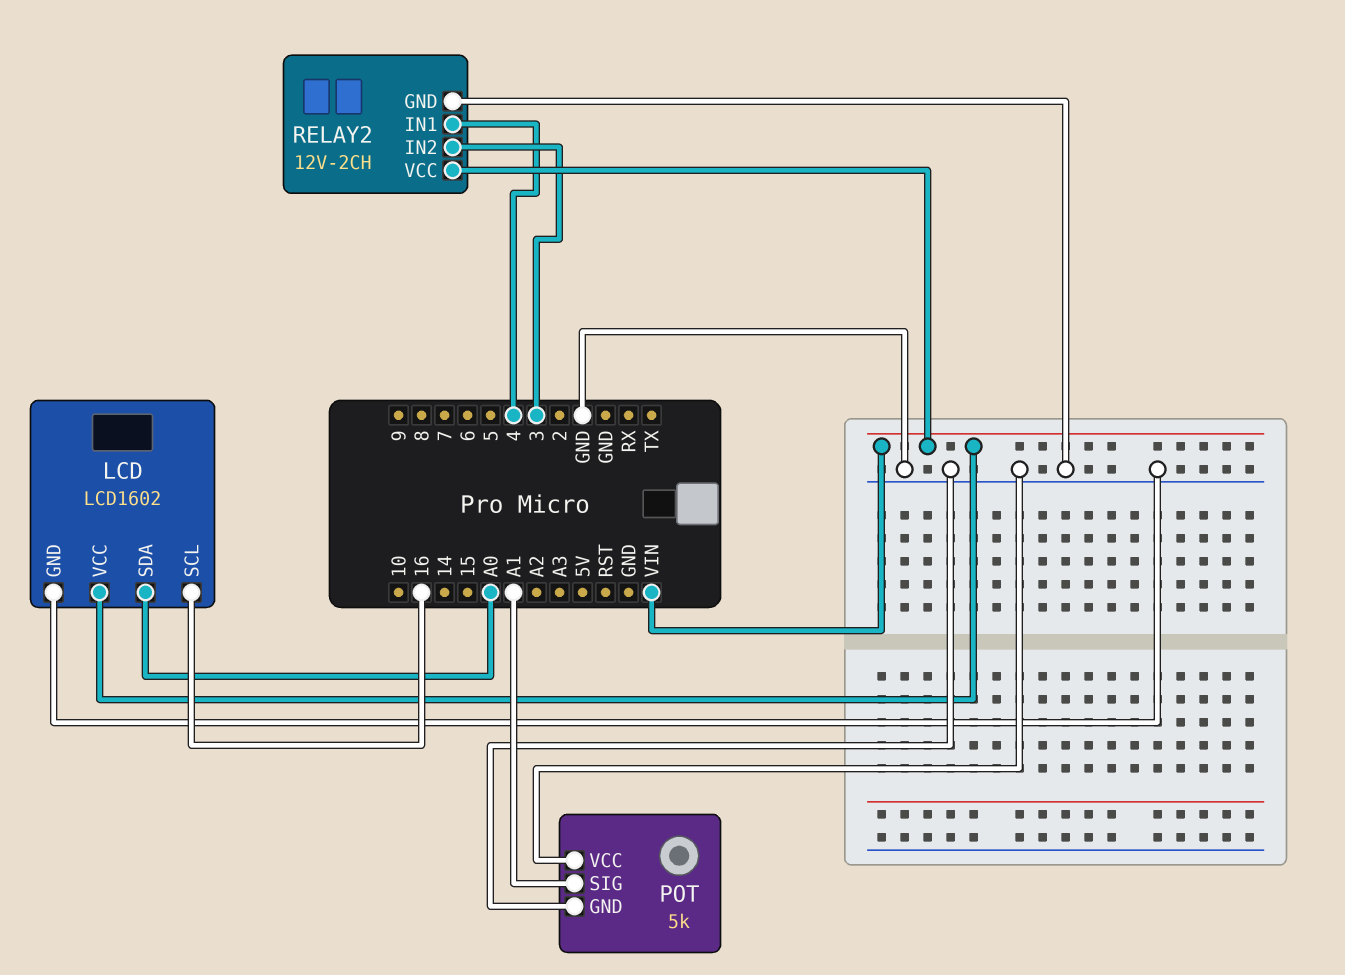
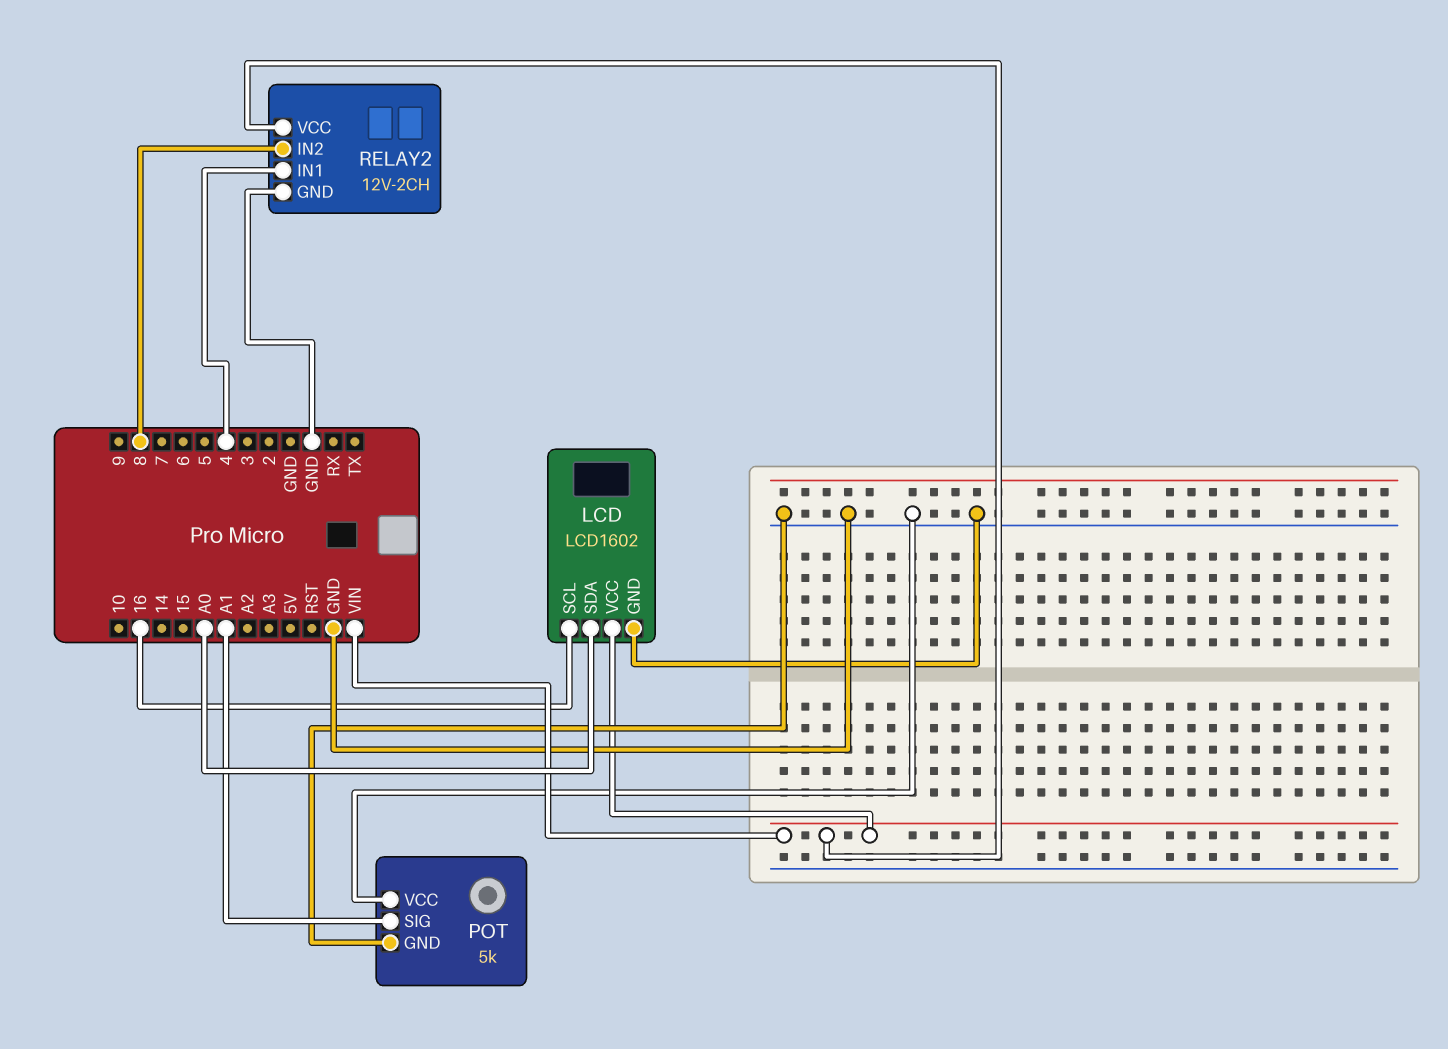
RELAY2 pin IN2: 3 -> 8

